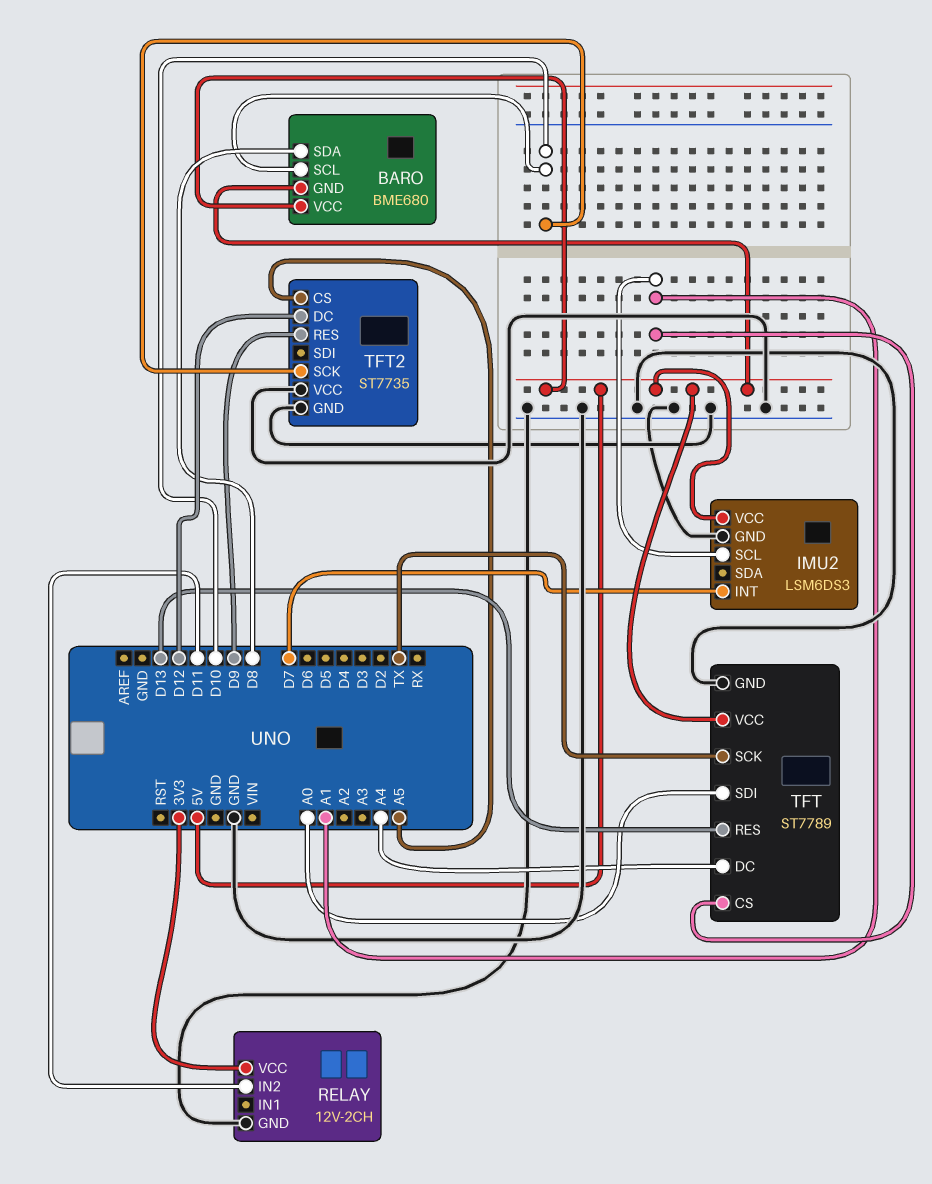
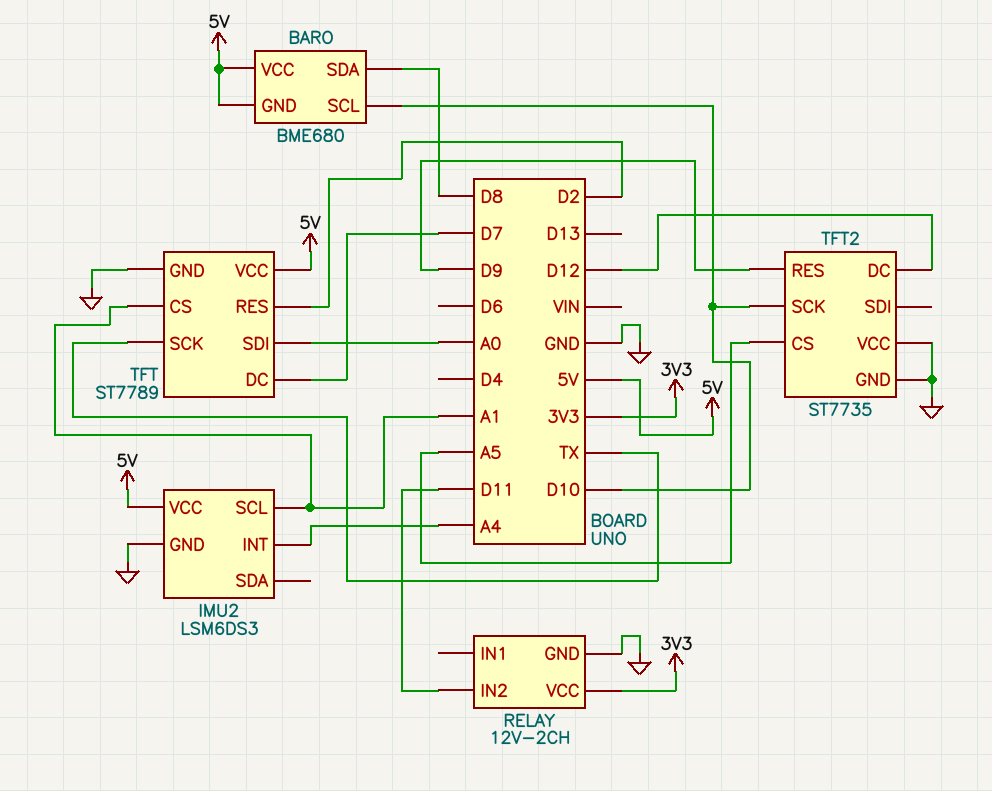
IMU2 pin INT: D7 -> A4
TFT pin DC: A4 -> D7
TFT pin RES: D13 -> D2

